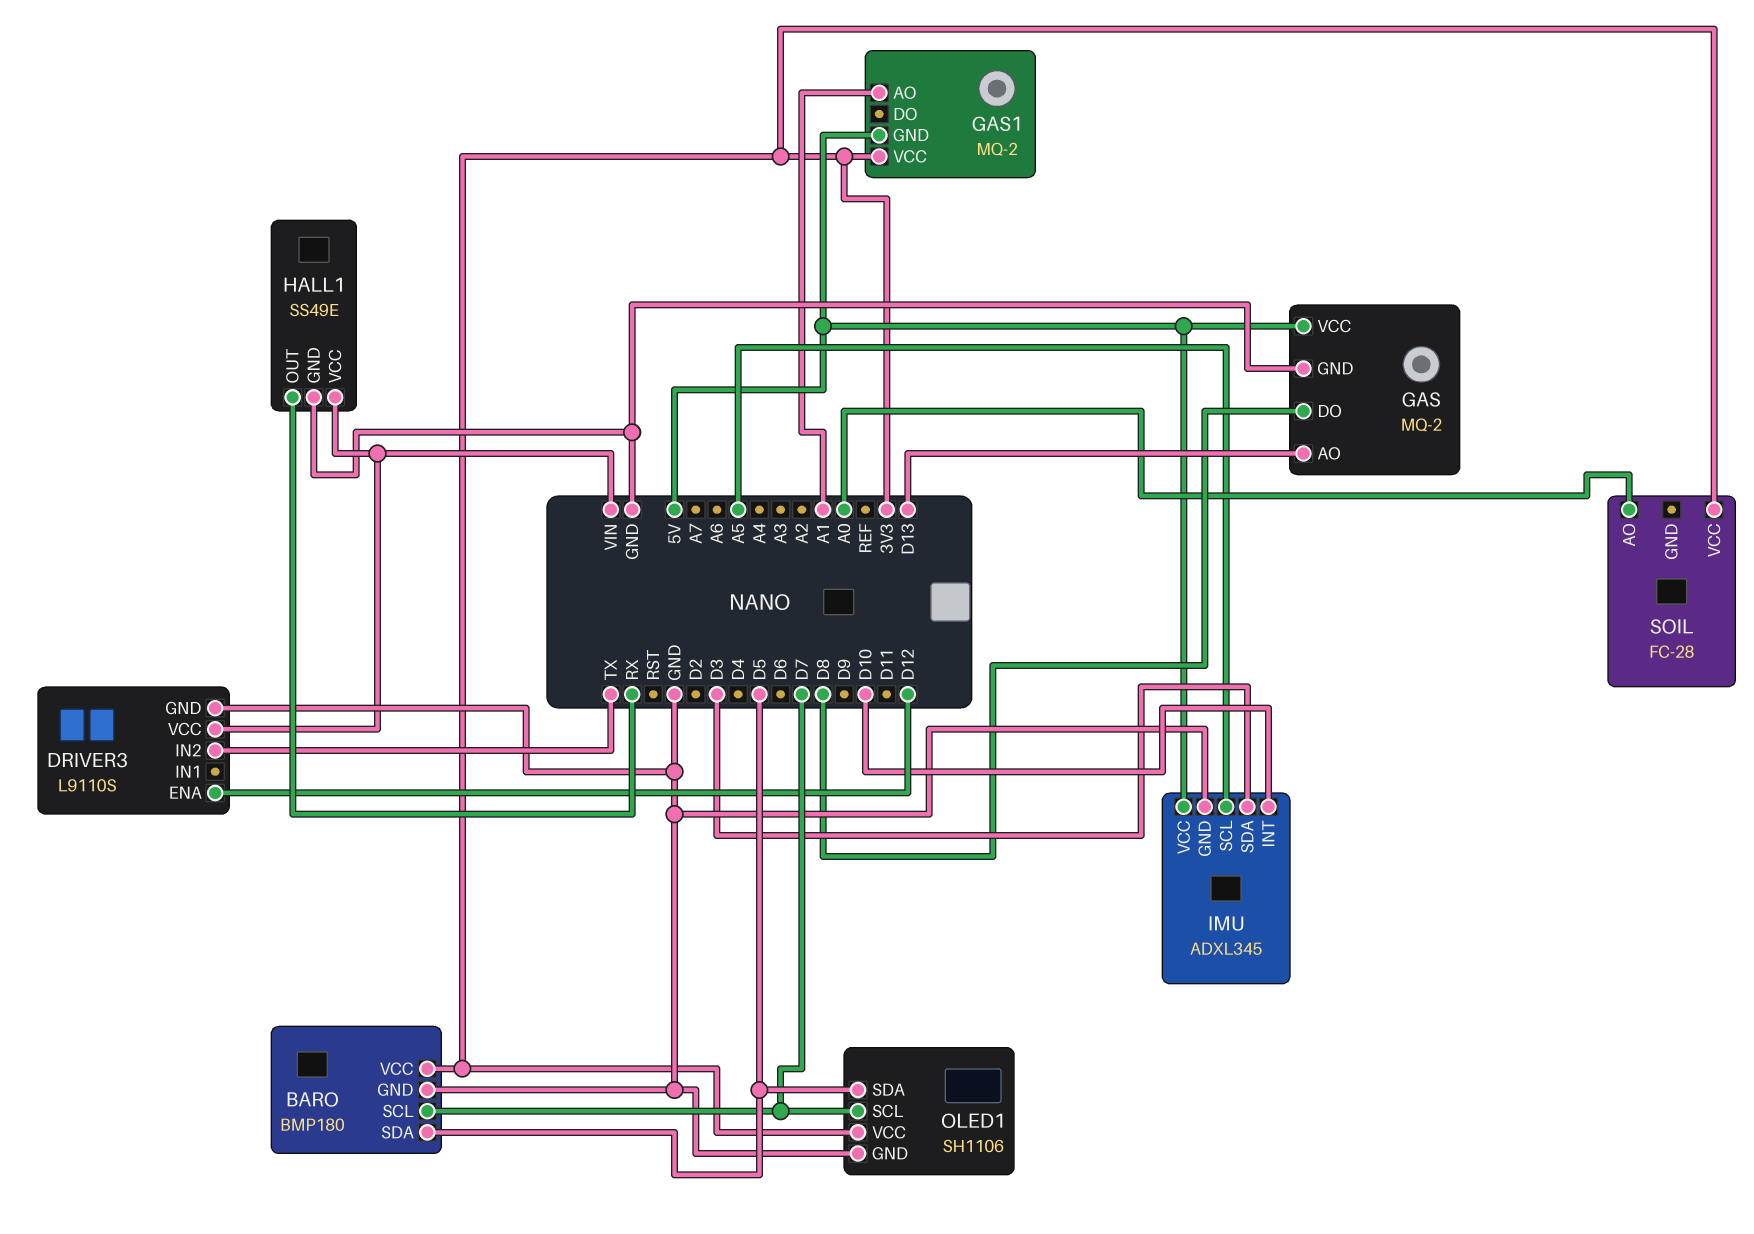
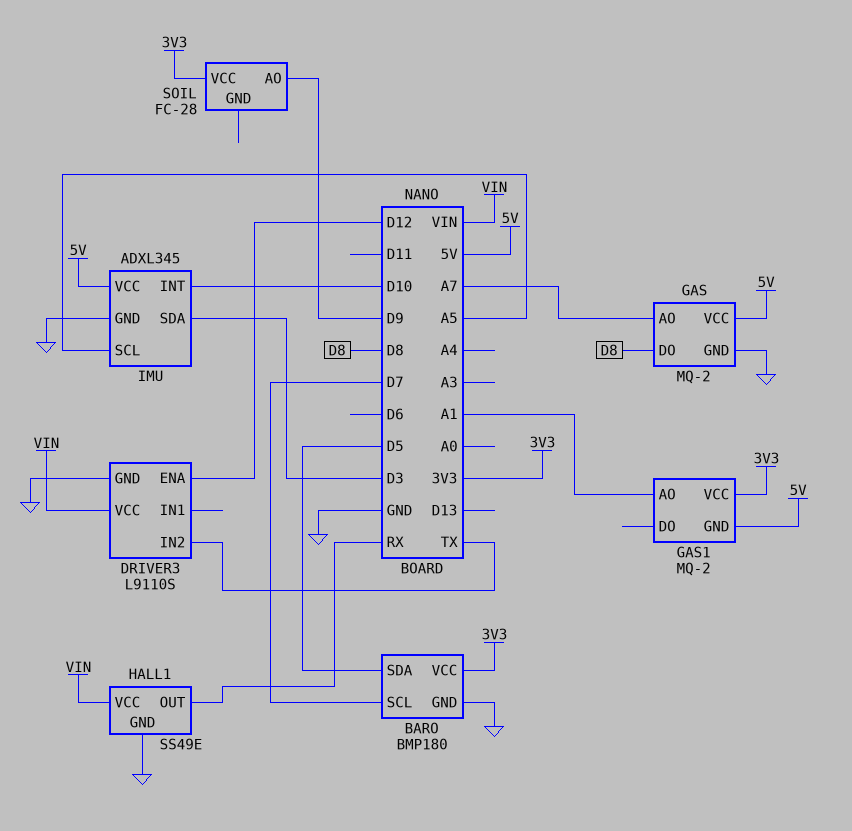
GAS pin AO: D13 -> A7
OLED1: SH1106 -> none
OLED1 pin GND: GND -> none
OLED1 pin SCL: D7 -> none
OLED1 pin SDA: D5 -> none
OLED1 pin VCC: 3V3 -> none
SOIL pin AO: A0 -> D9

